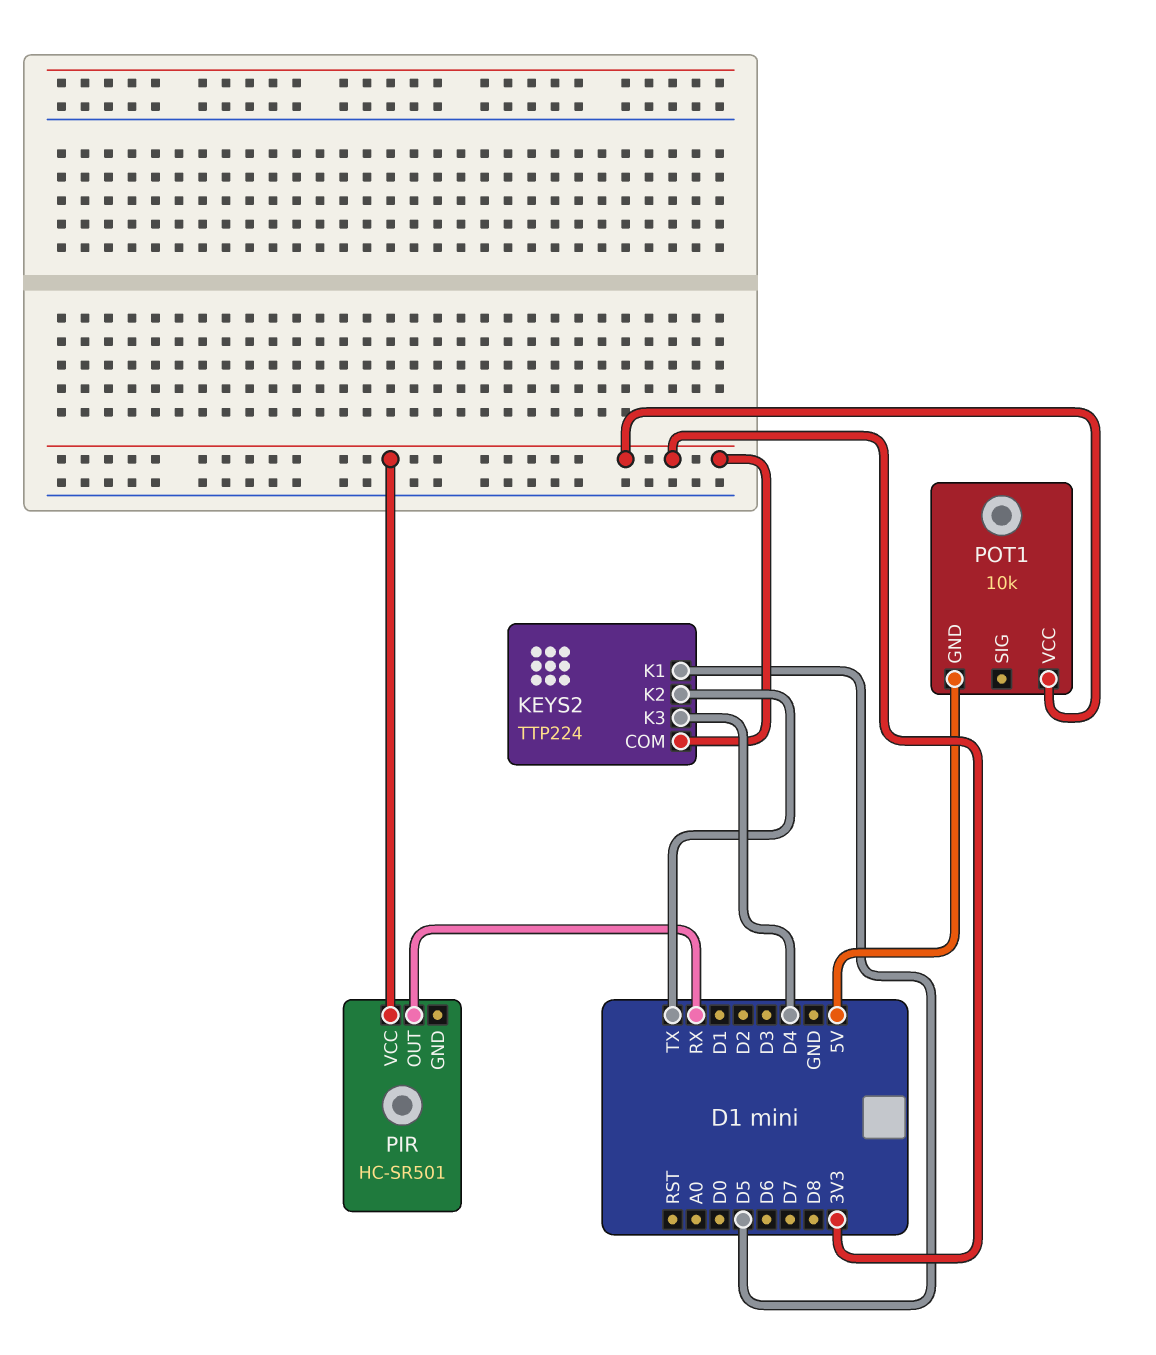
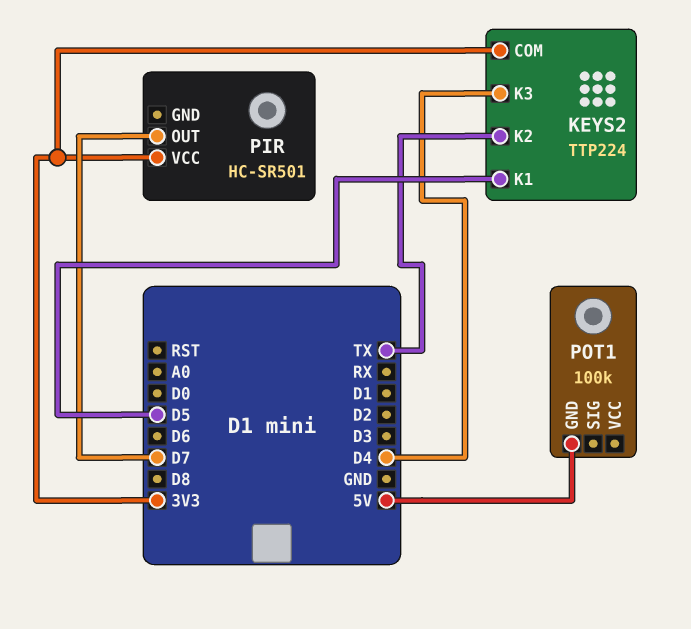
PIR pin OUT: RX -> D7
POT1: 10k -> 100k
POT1 pin VCC: 3V3 -> none

